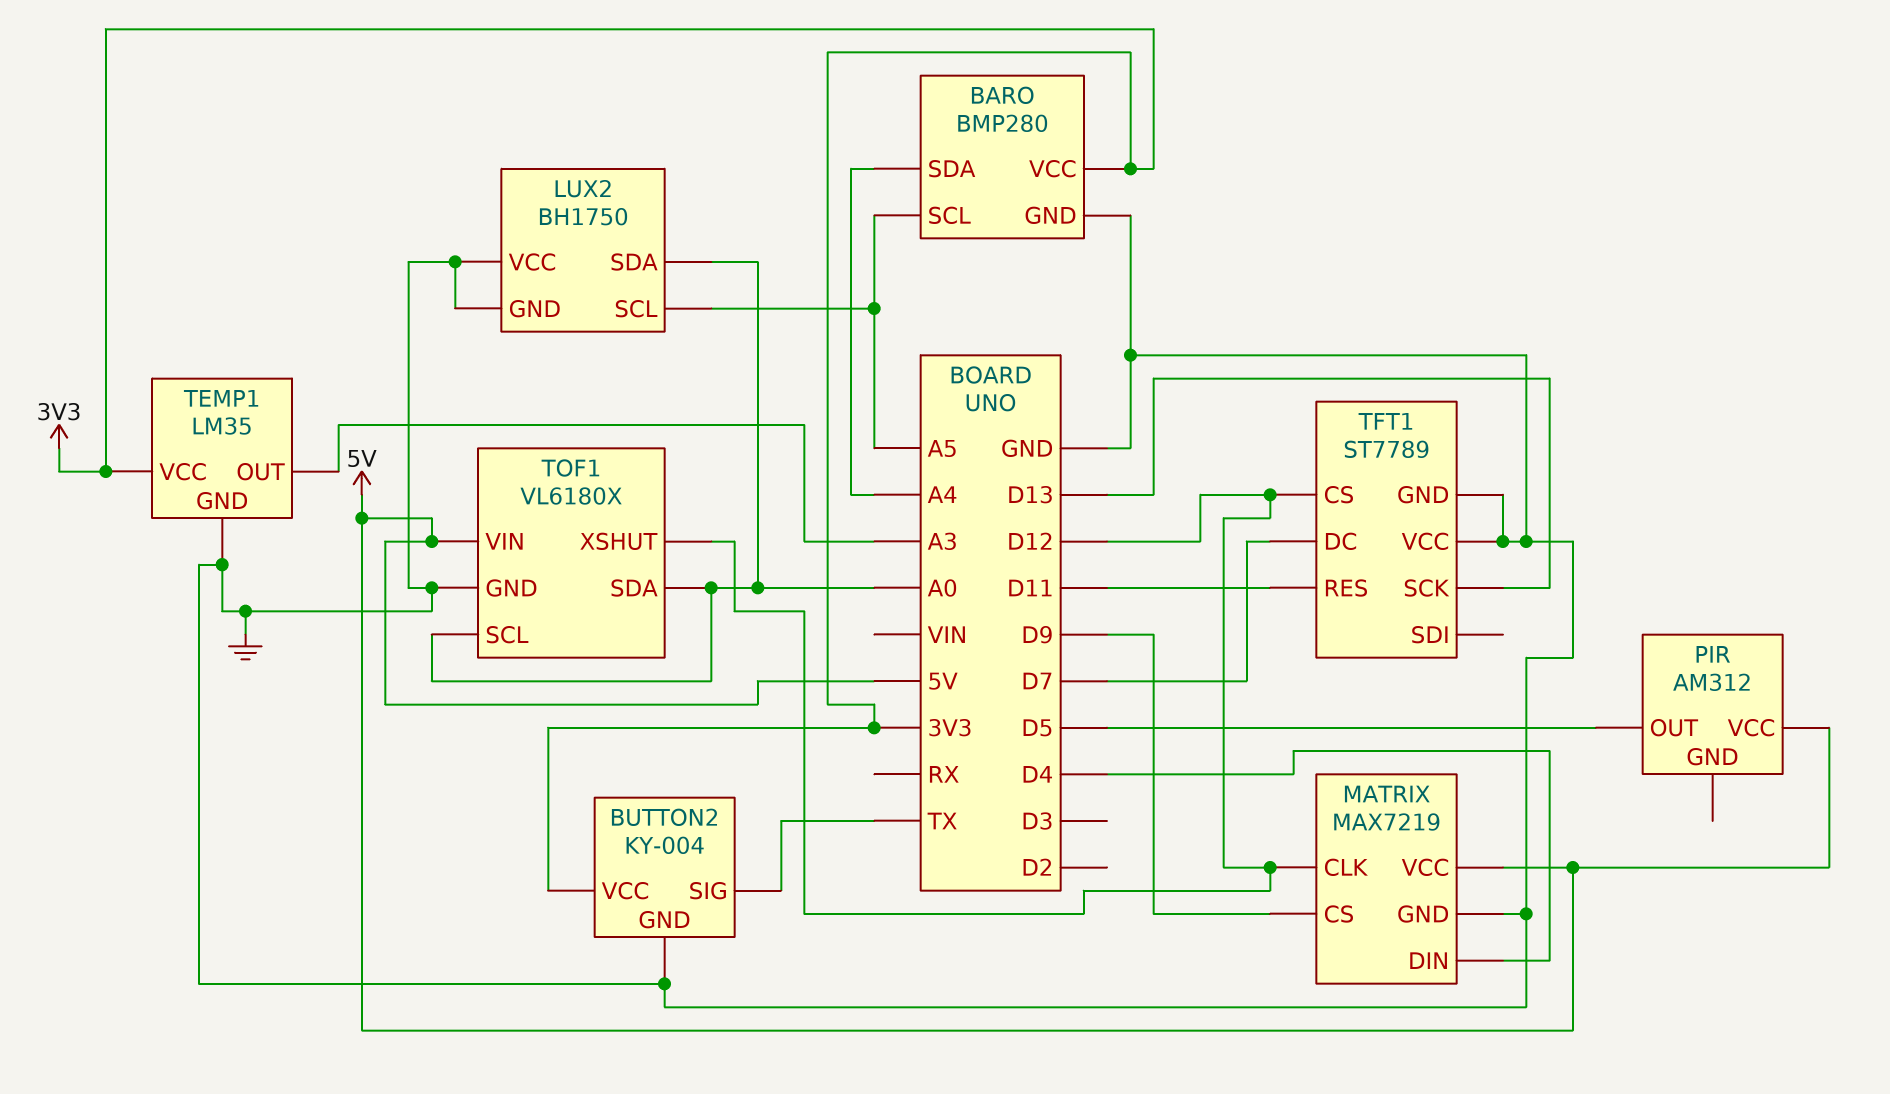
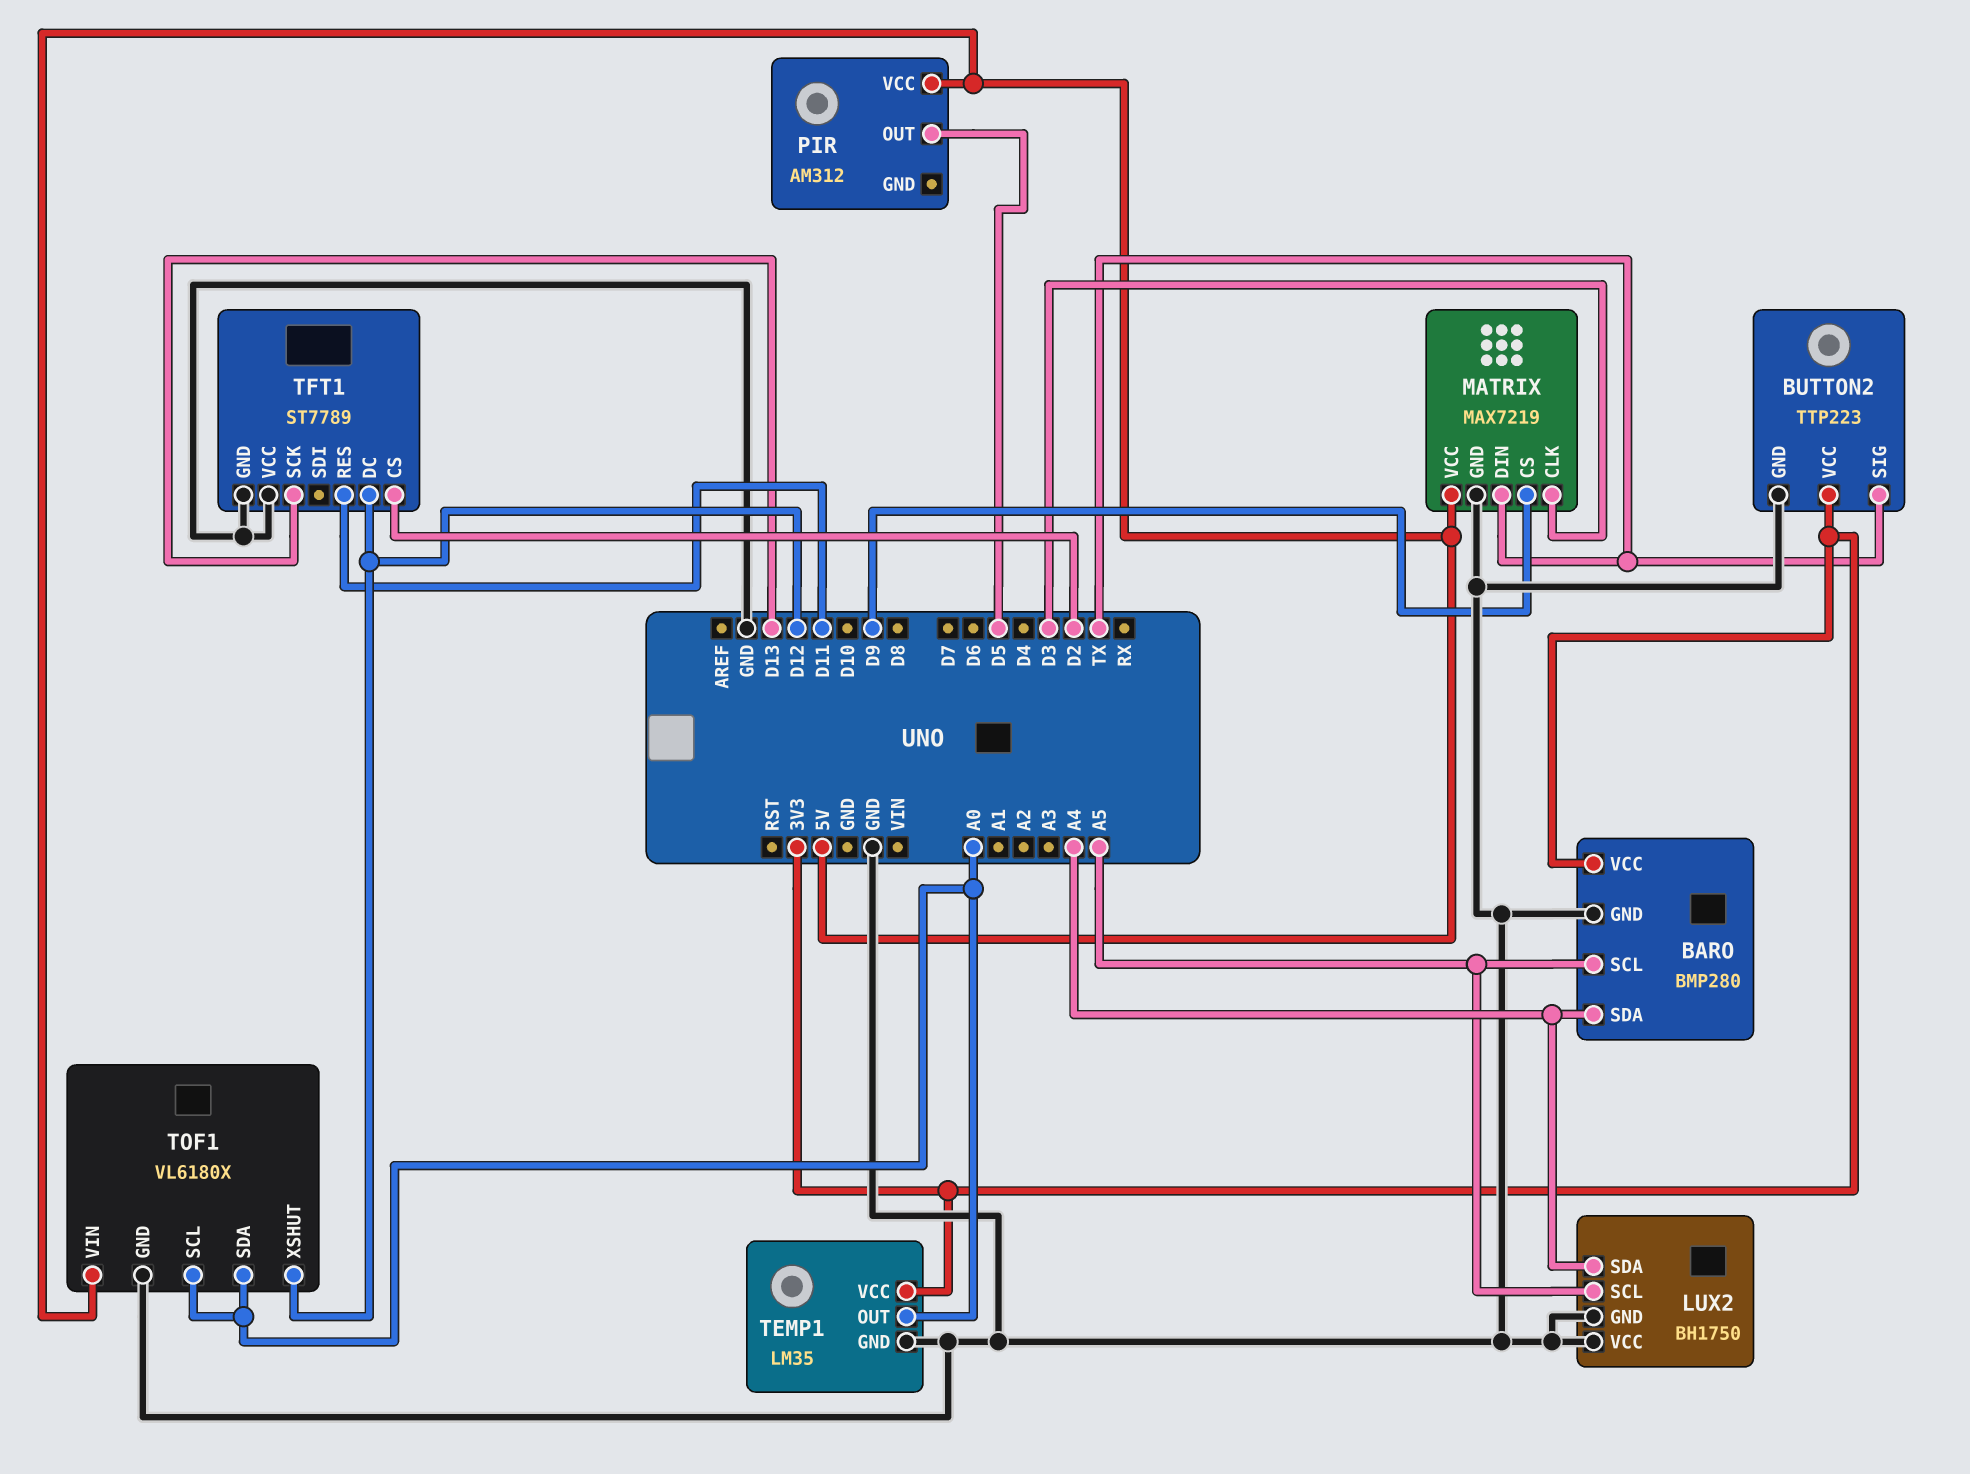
BUTTON2: KY-004 -> TTP223
LUX2 pin SDA: A0 -> A4
MATRIX pin CLK: D12 -> D3
MATRIX pin DIN: D4 -> TX
TEMP1 pin OUT: A3 -> A0
TFT1 pin CS: D12 -> D2
TFT1 pin DC: D7 -> D12

